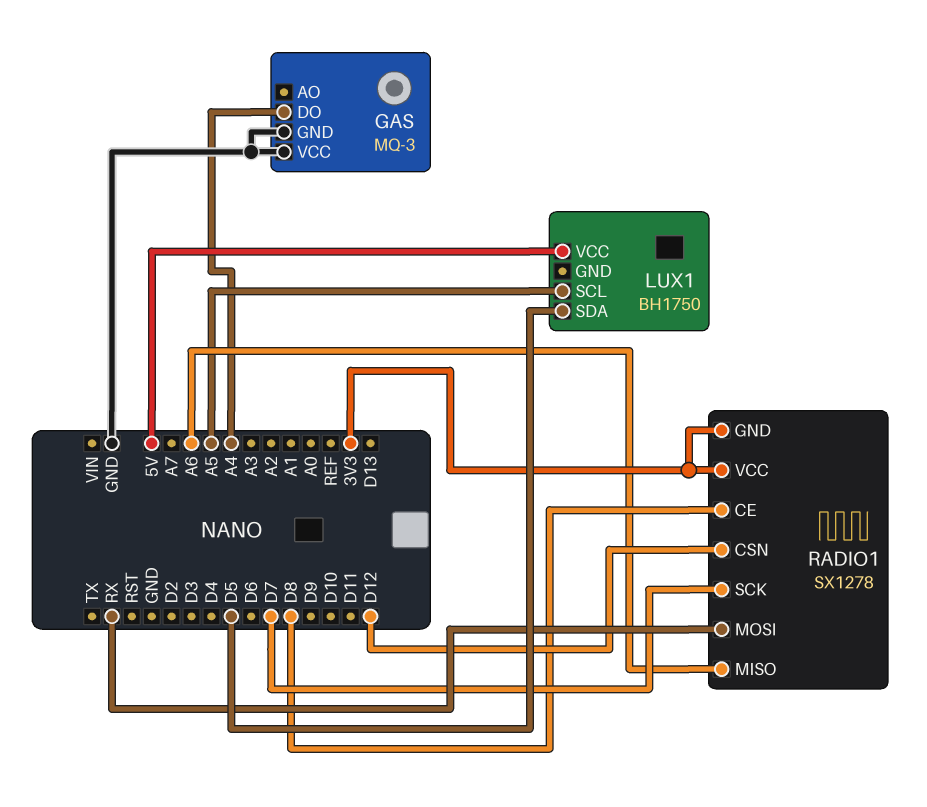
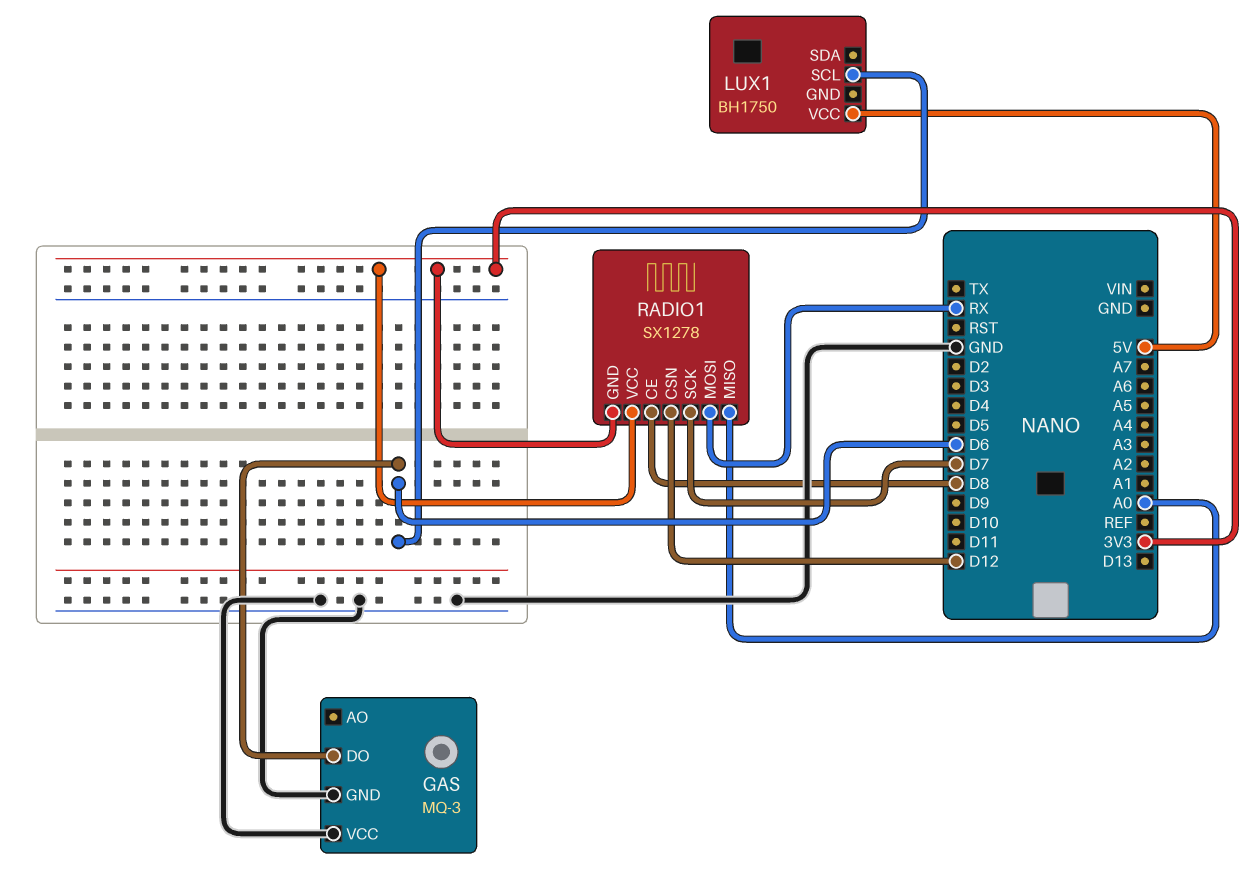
GAS pin DO: A4 -> D6
LUX1 pin SCL: A5 -> D6
LUX1 pin SDA: D5 -> none
RADIO1 pin MISO: A6 -> A0

